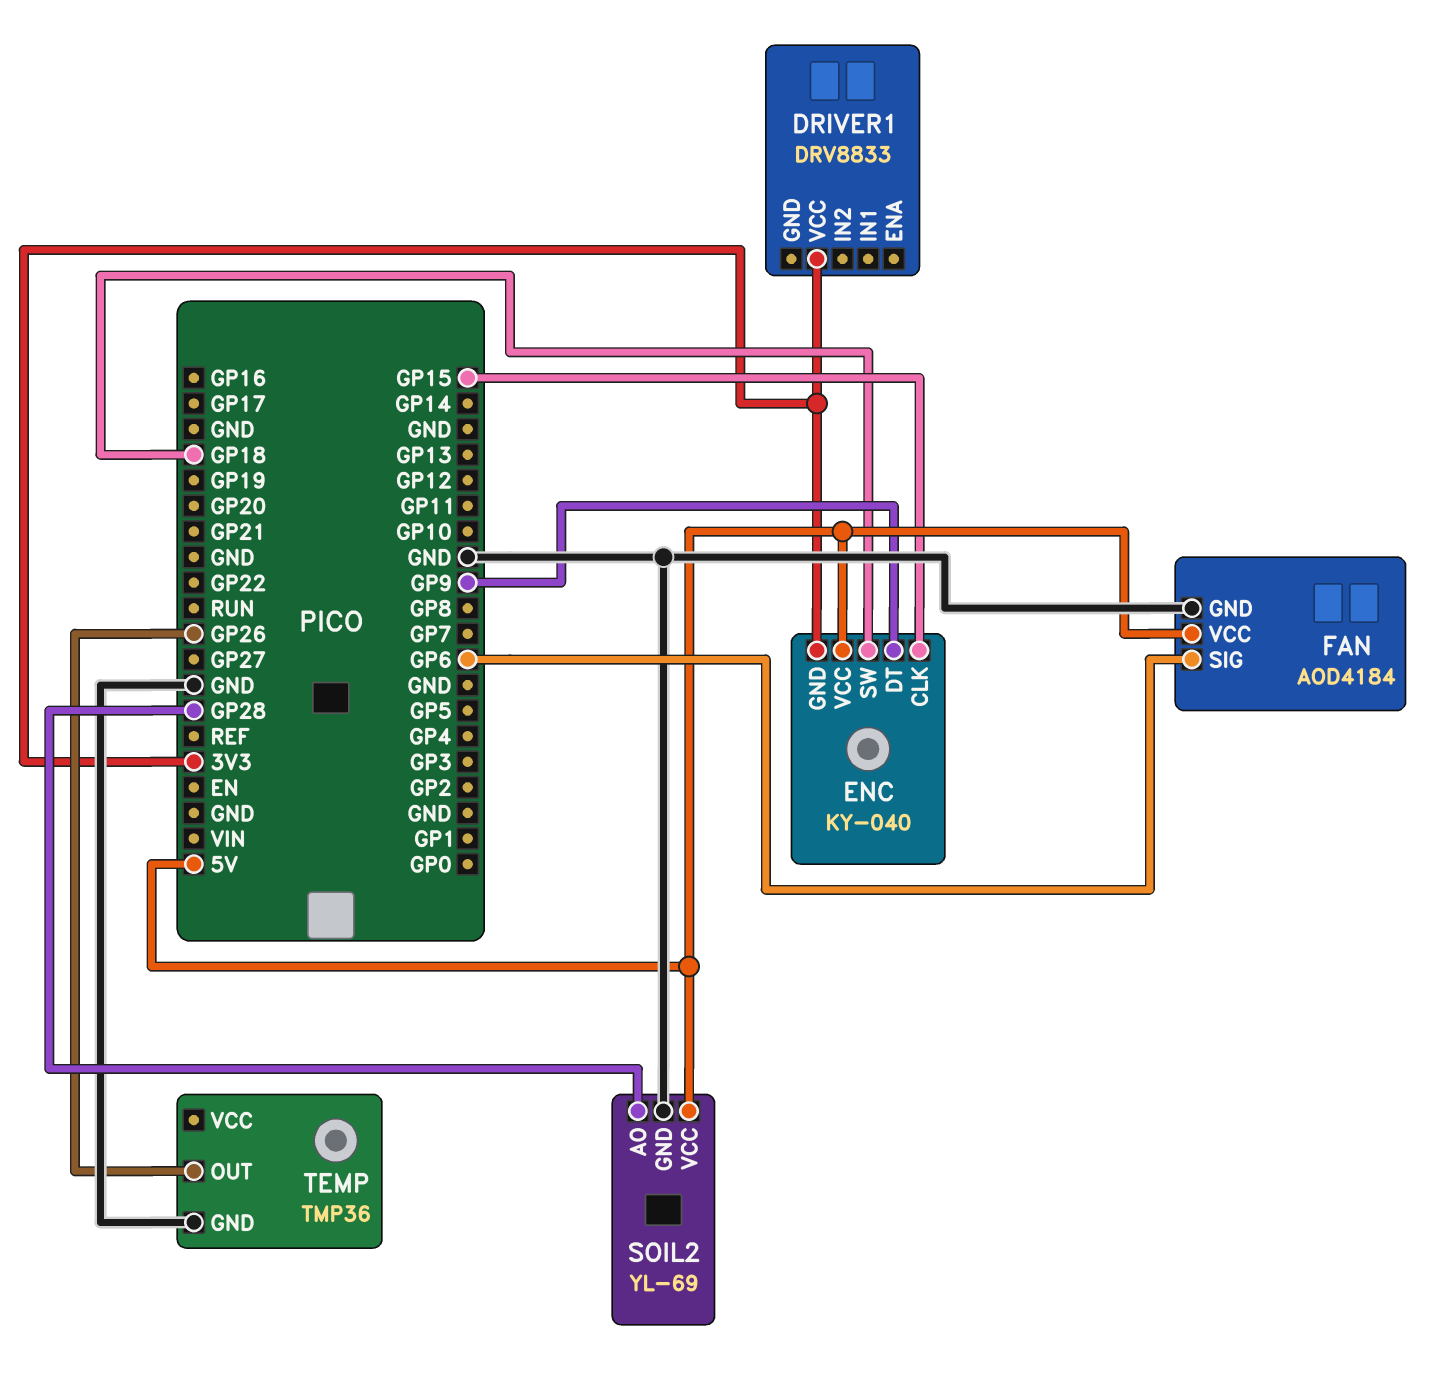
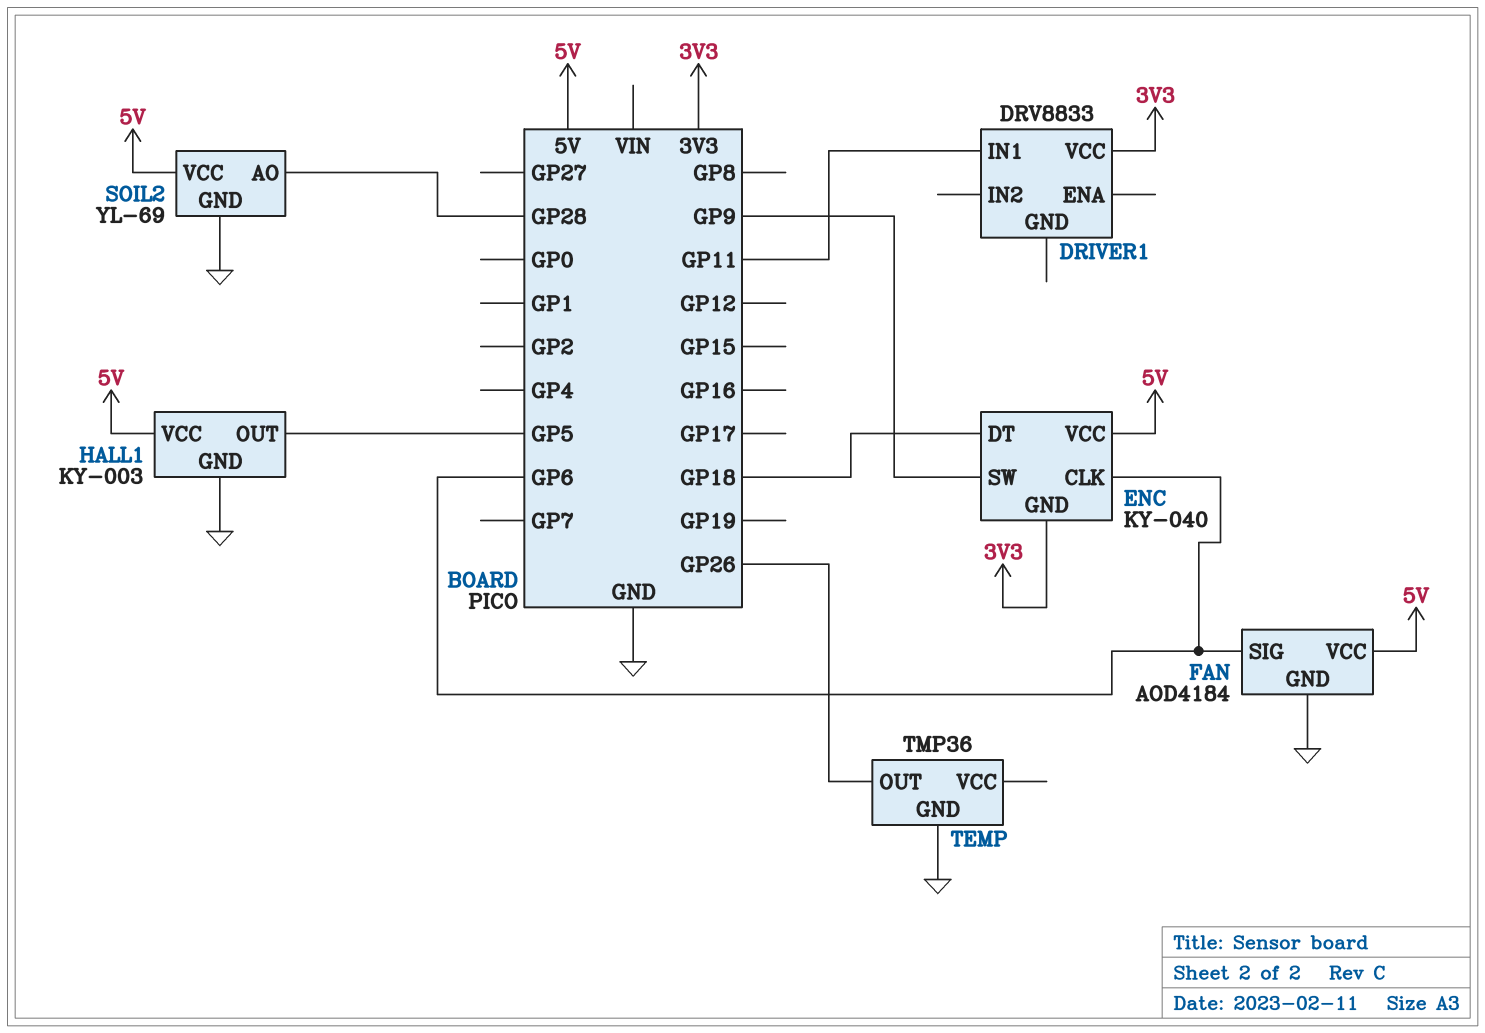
DRIVER1 pin IN1: none -> GP11
ENC pin CLK: GP15 -> GP6
ENC pin DT: GP9 -> GP18
ENC pin SW: GP18 -> GP9
HALL1: none -> KY-003
HALL1 pin GND: none -> GND
HALL1 pin OUT: none -> GP5
HALL1 pin VCC: none -> 5V

